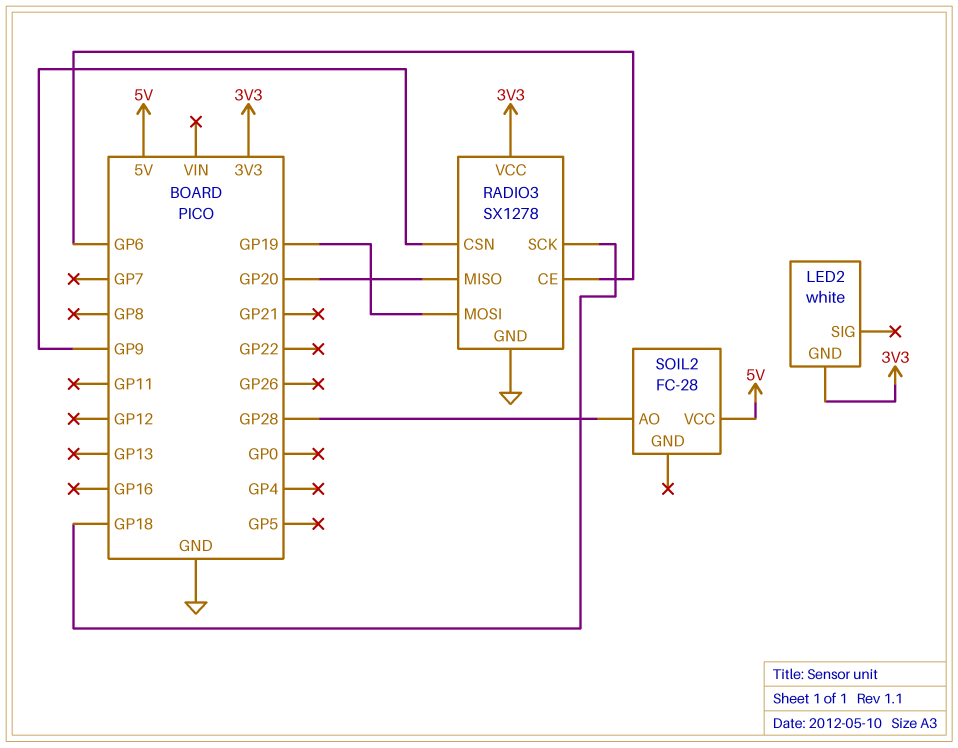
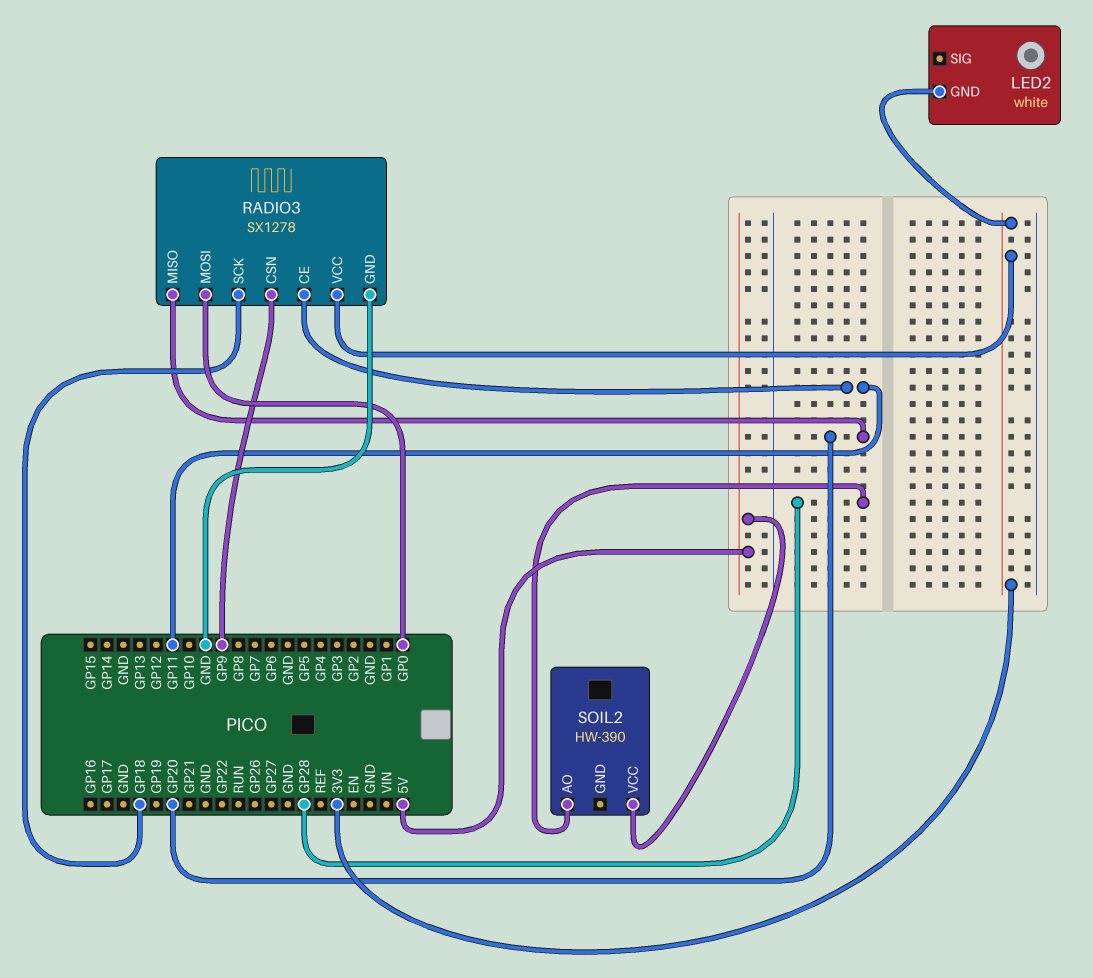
RADIO3 pin CE: GP6 -> GP11
RADIO3 pin MOSI: GP19 -> GP0
SOIL2: FC-28 -> HW-390

